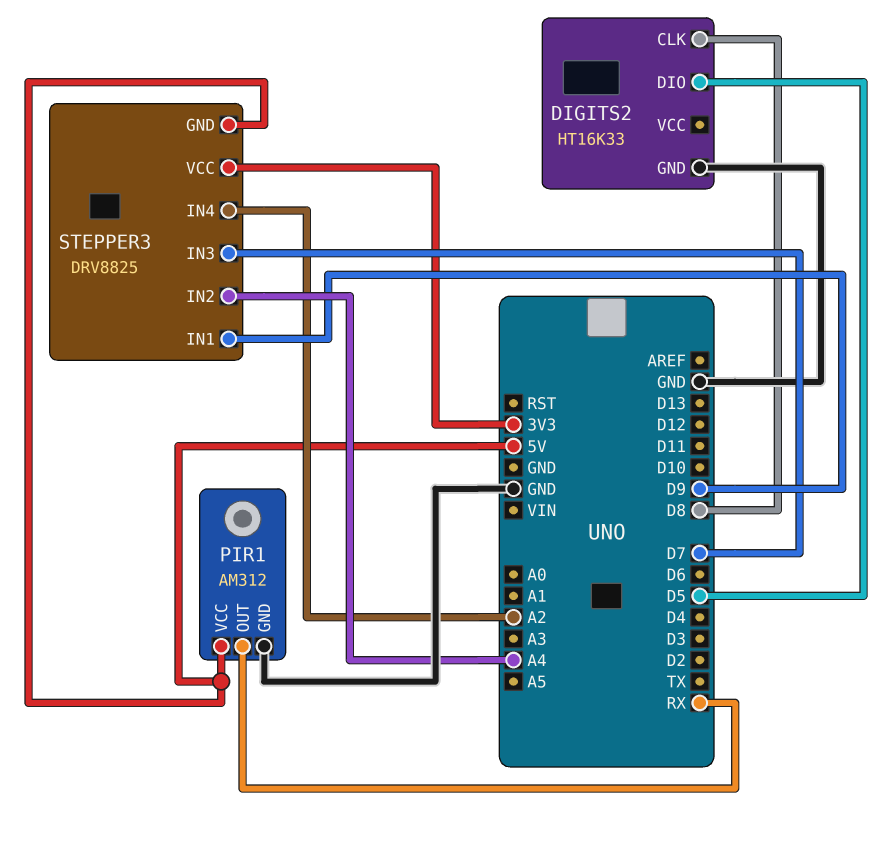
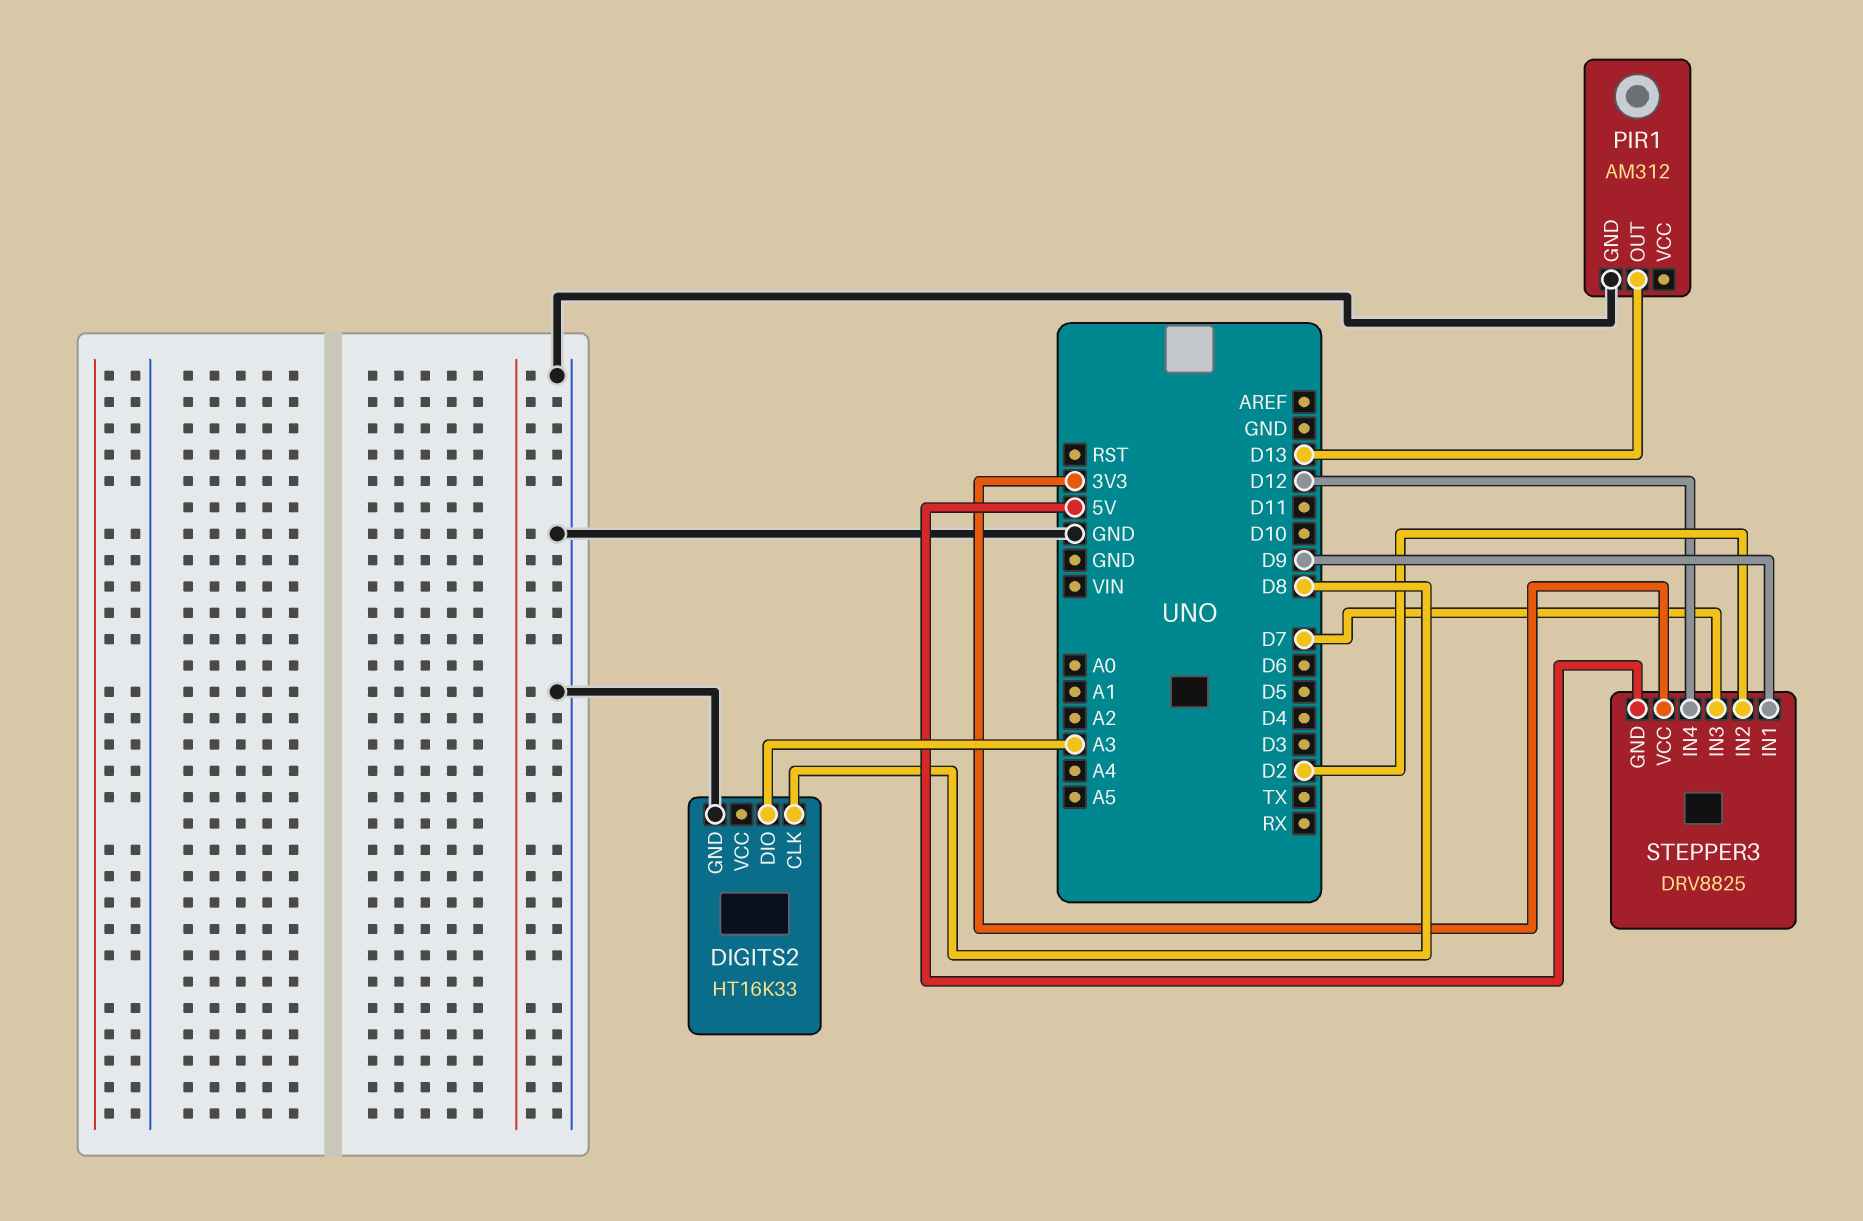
DIGITS2 pin DIO: D5 -> A3
PIR1 pin OUT: RX -> D13
PIR1 pin VCC: 5V -> none
STEPPER3 pin IN2: A4 -> D2
STEPPER3 pin IN4: A2 -> D12

